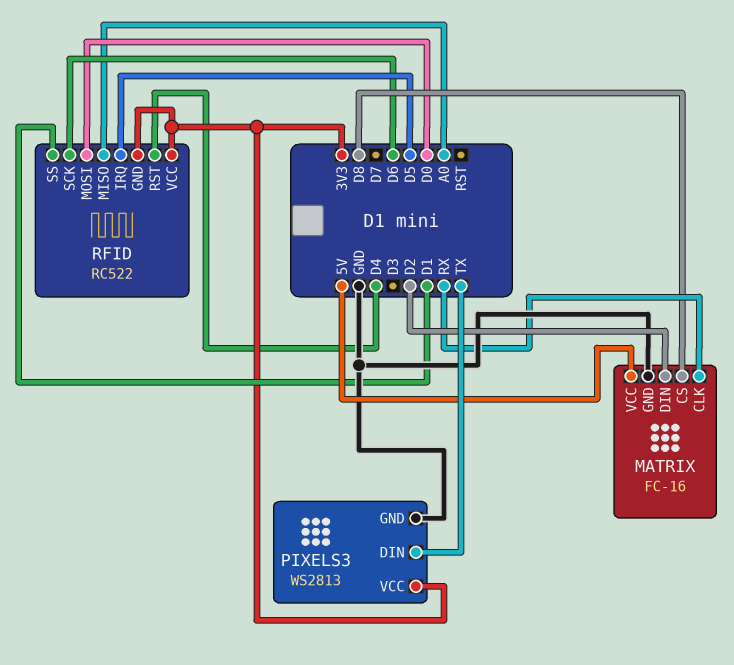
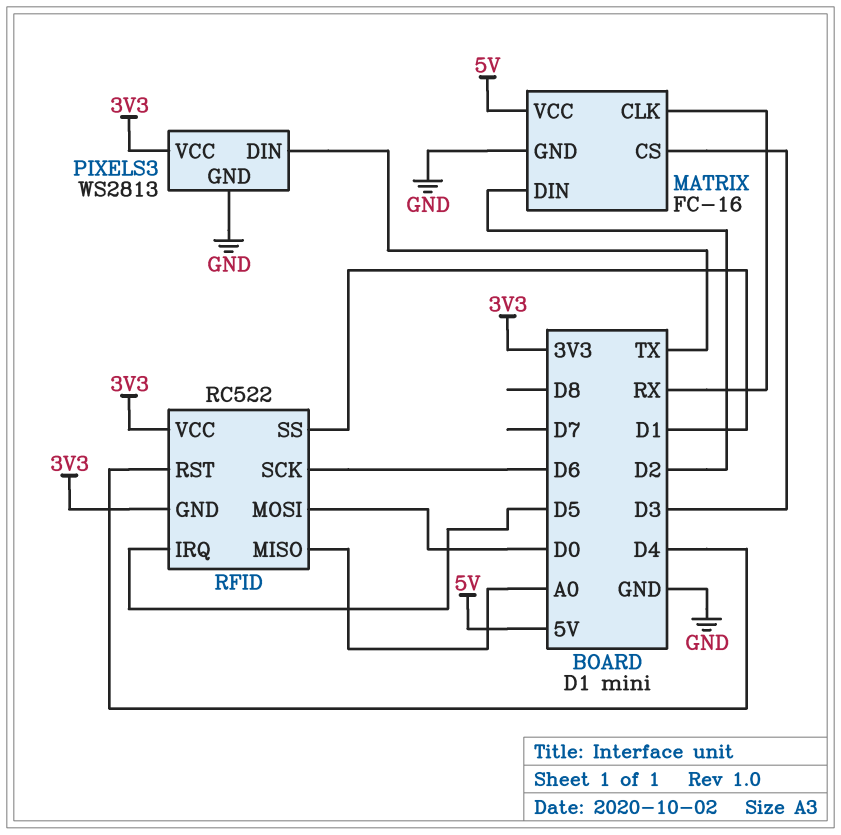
MATRIX pin CS: D8 -> D3

